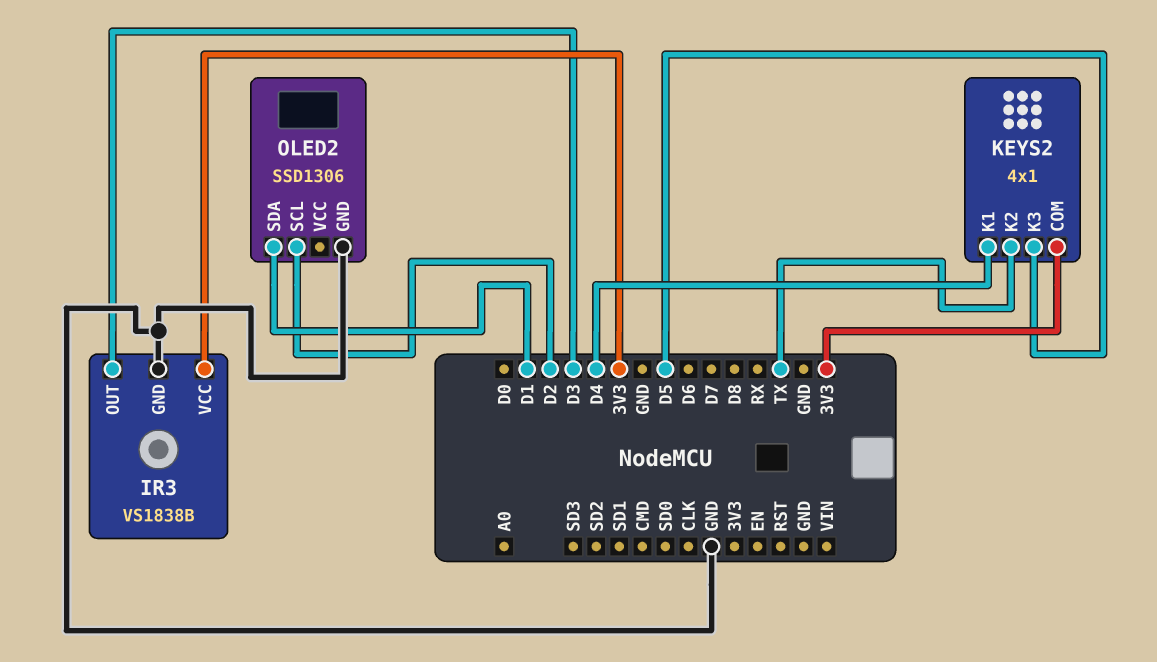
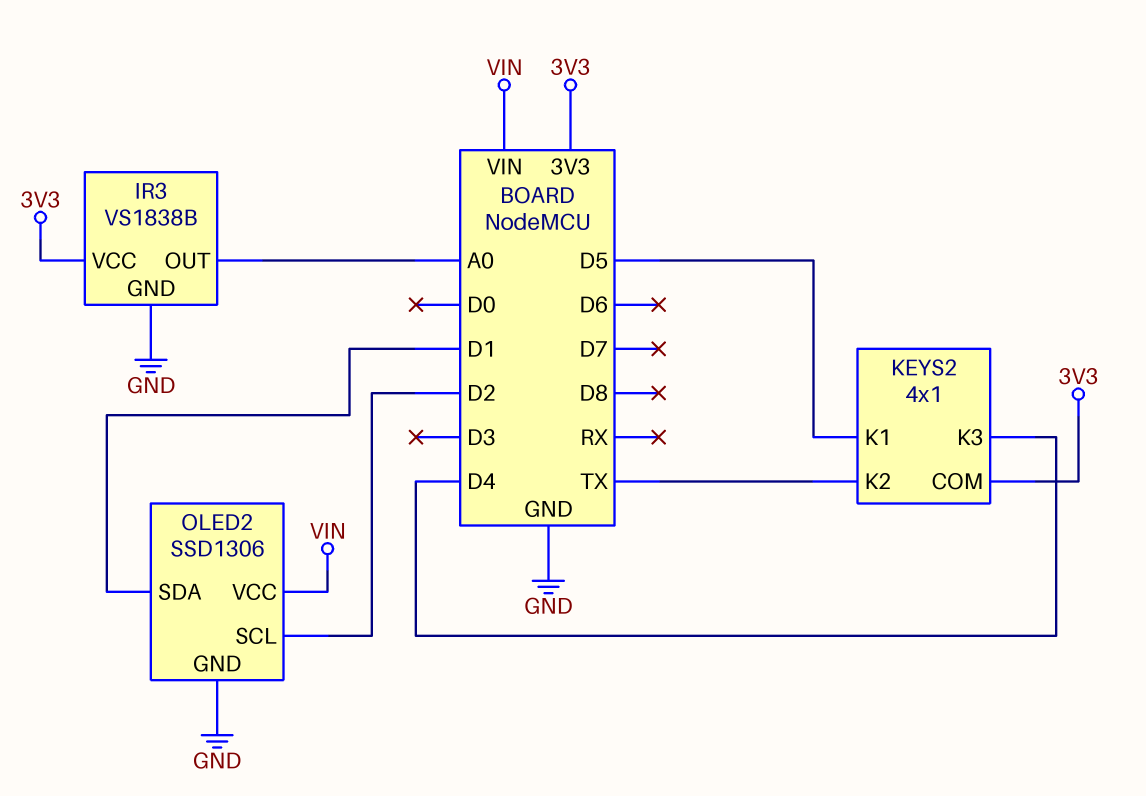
IR3 pin OUT: D3 -> A0
KEYS2 pin K1: D4 -> D5
KEYS2 pin K3: D5 -> D4
OLED2 pin VCC: none -> VIN

